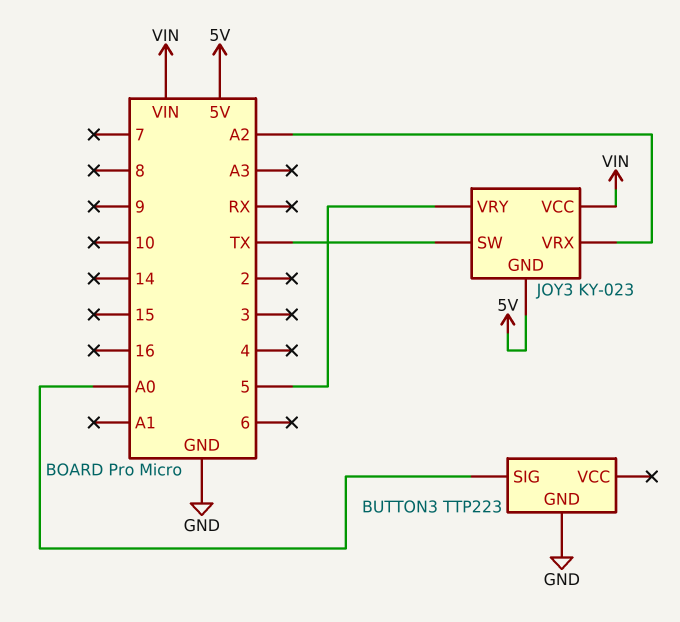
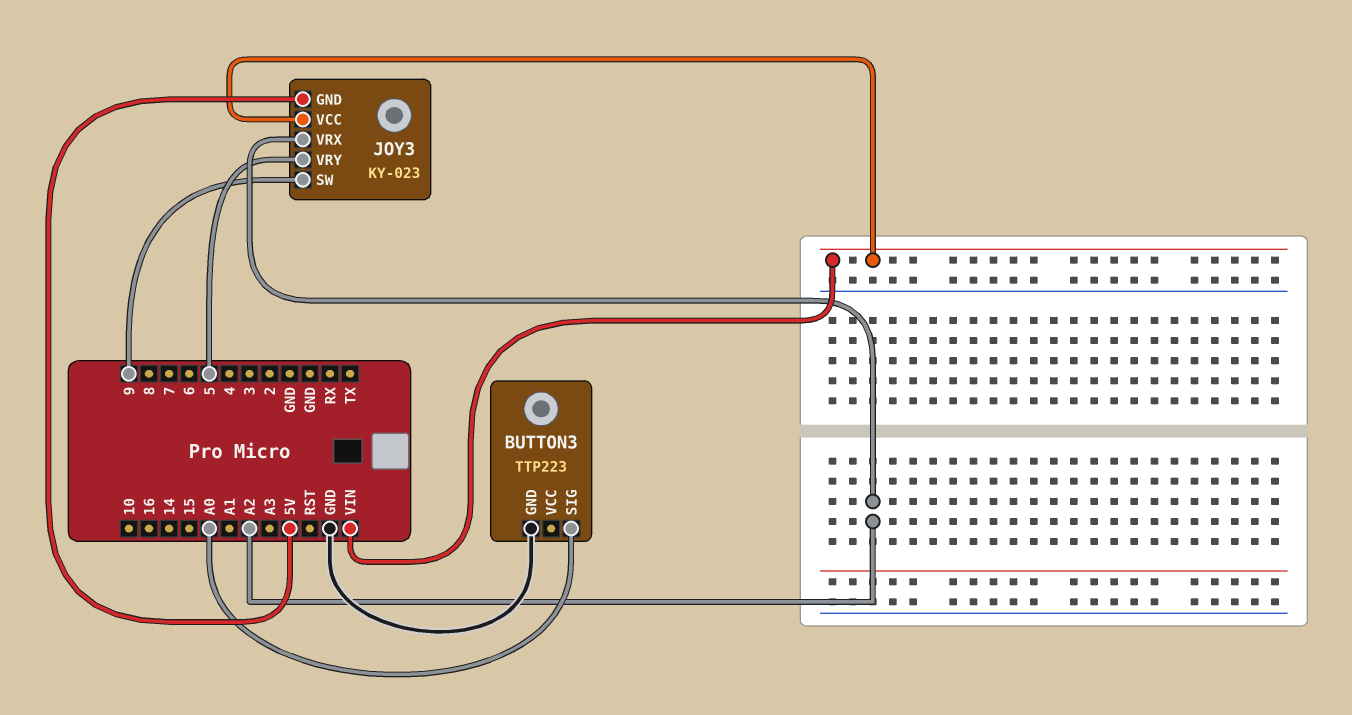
JOY3 pin SW: TX -> 9

